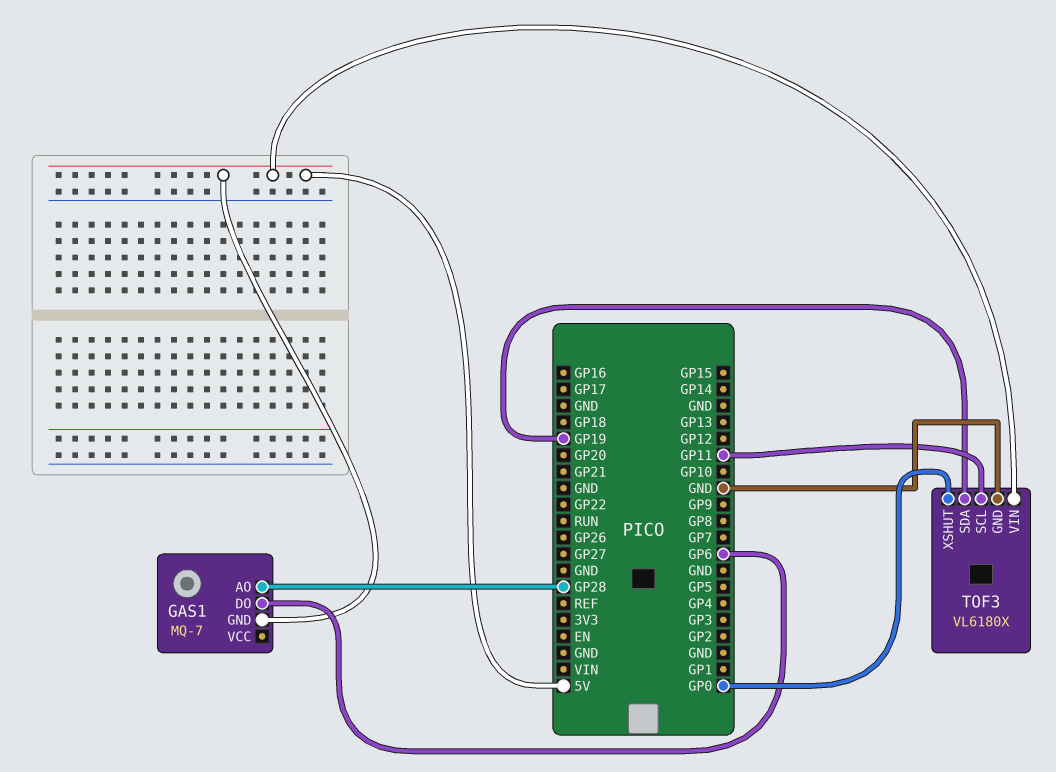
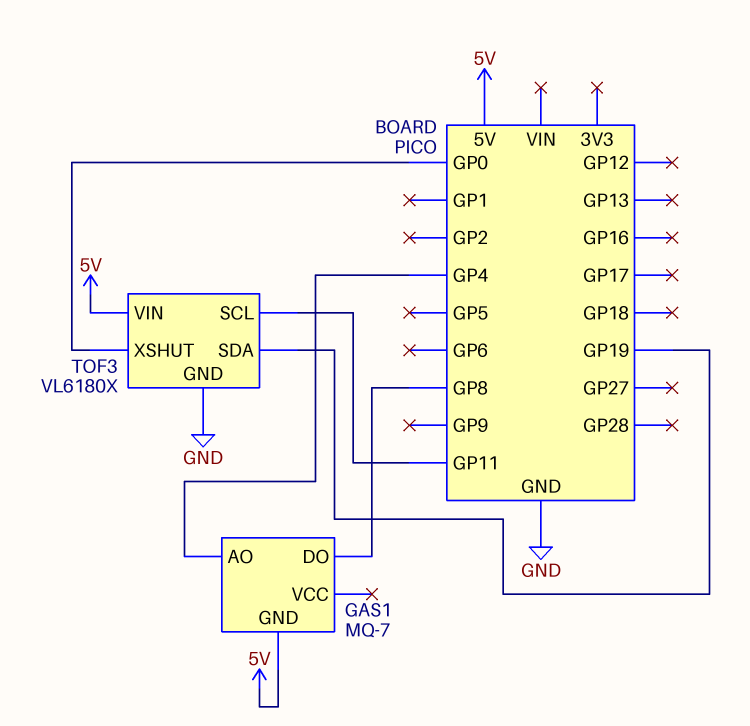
GAS1 pin AO: GP28 -> GP4
GAS1 pin DO: GP6 -> GP8

